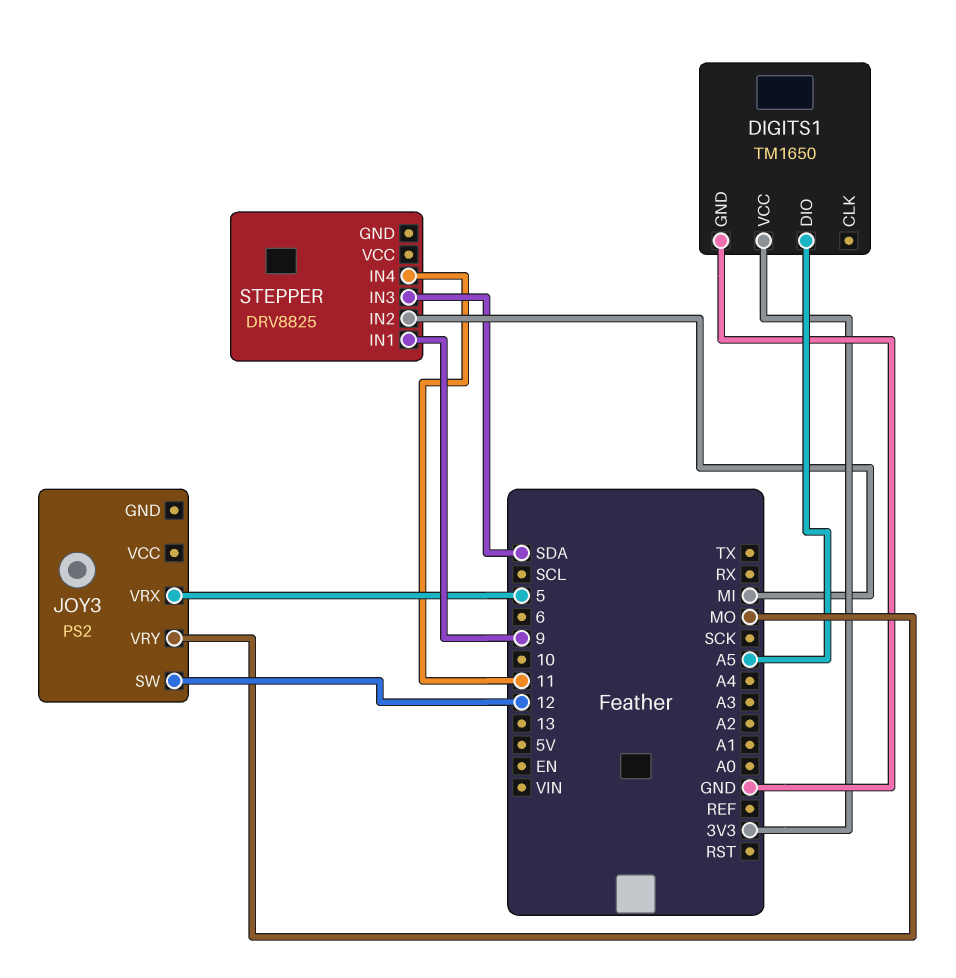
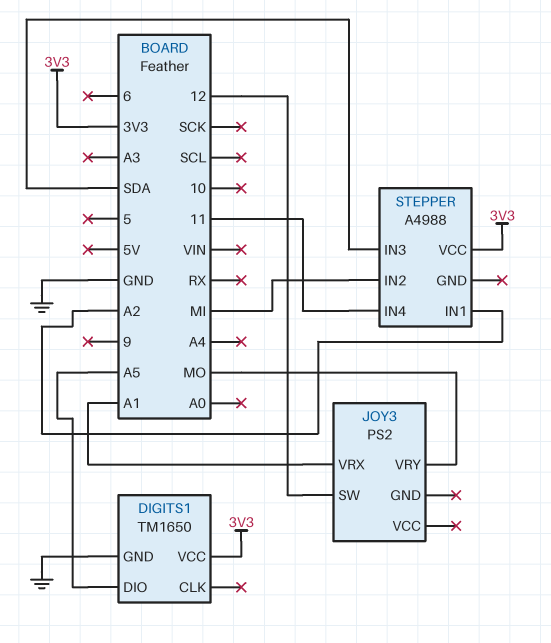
JOY3 pin VRX: 5 -> A1
STEPPER: DRV8825 -> A4988
STEPPER pin IN1: 9 -> A2
STEPPER pin VCC: none -> 3V3

